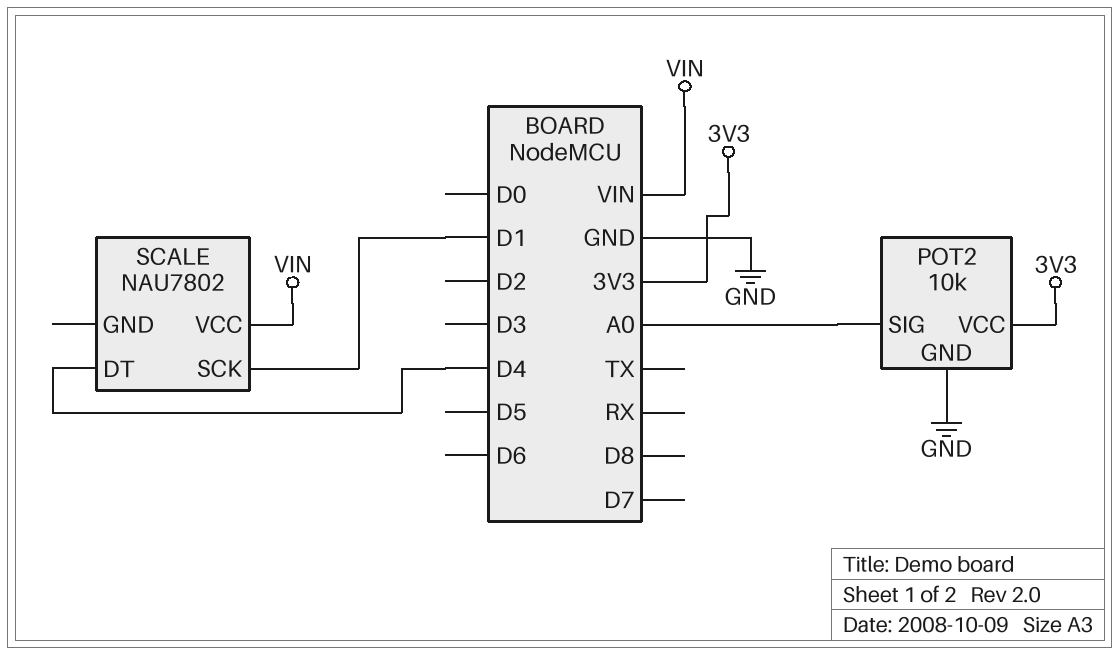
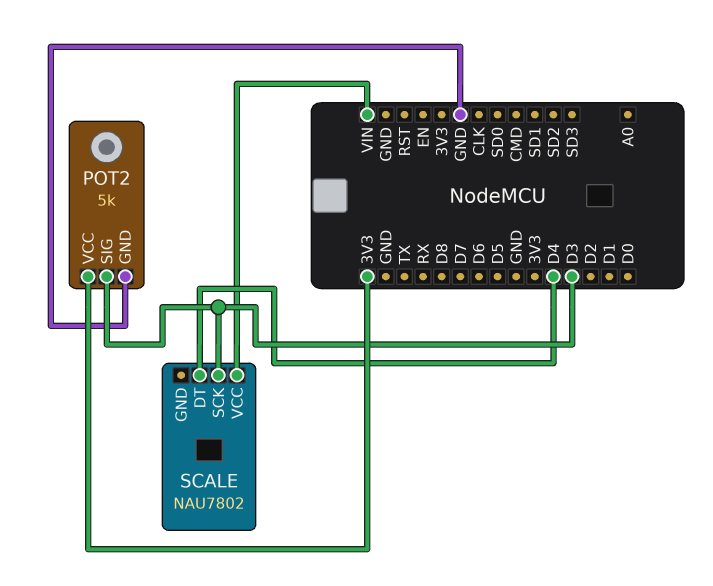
POT2: 10k -> 5k
POT2 pin SIG: A0 -> D3
SCALE pin SCK: D1 -> D3

